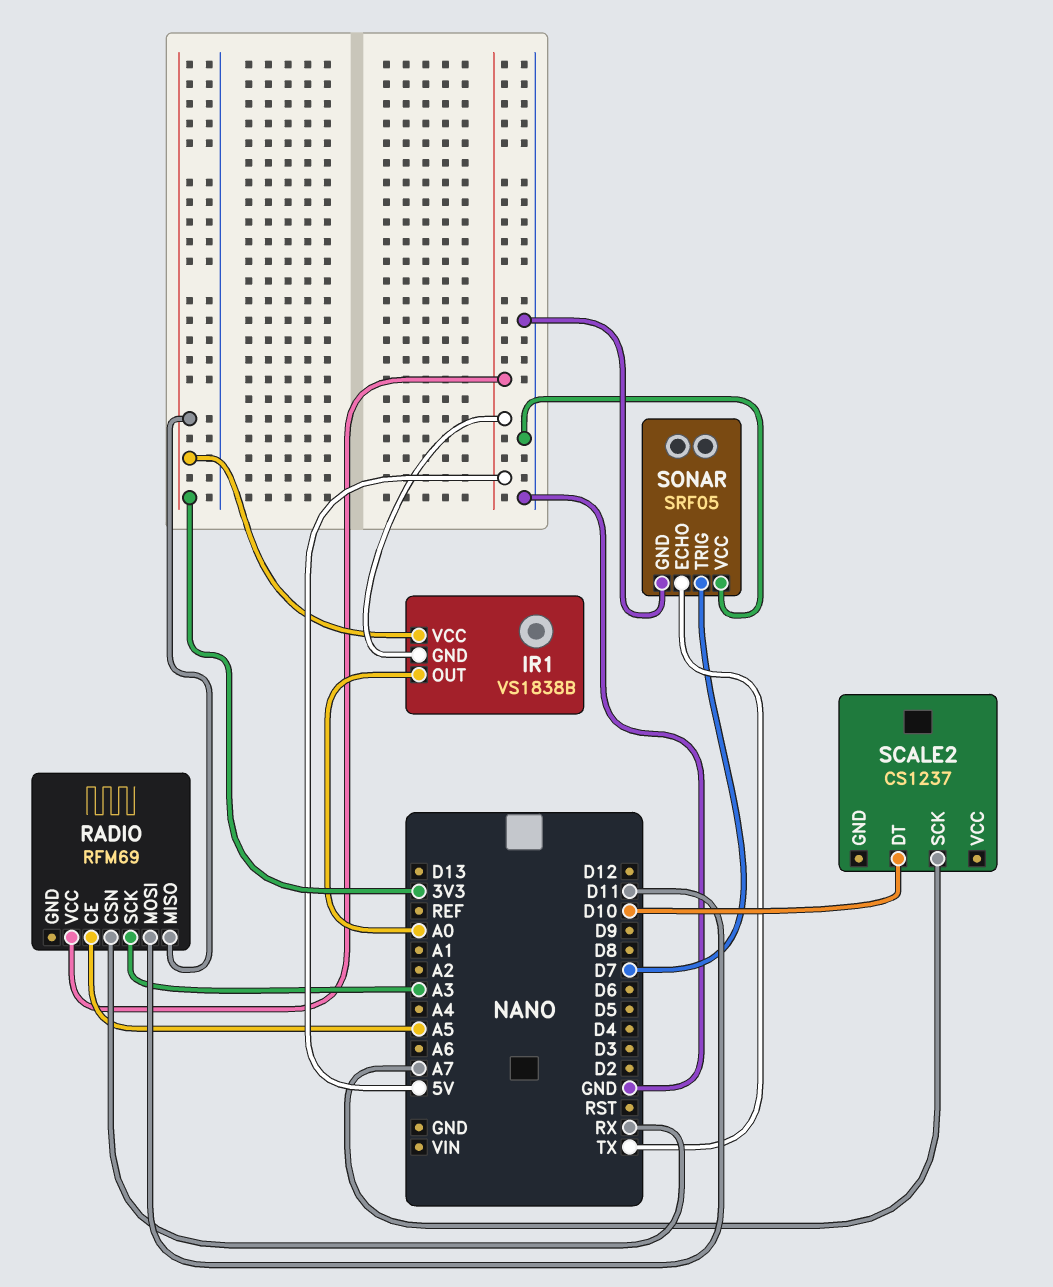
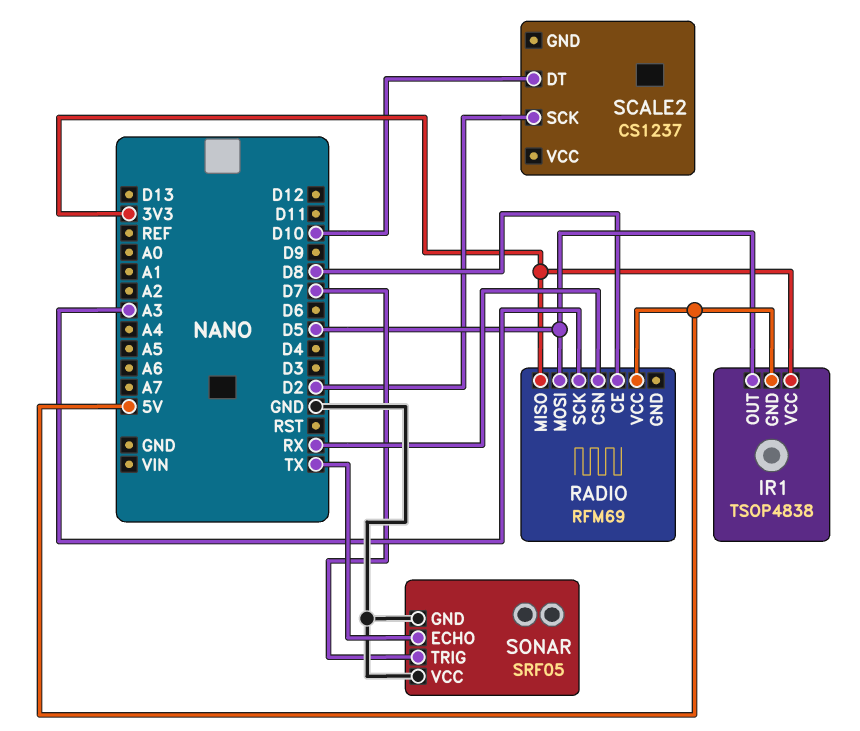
IR1: VS1838B -> TSOP4838
IR1 pin OUT: A0 -> D5
RADIO pin CE: A5 -> D8
RADIO pin MOSI: D11 -> D5
SCALE2 pin SCK: A7 -> D2

